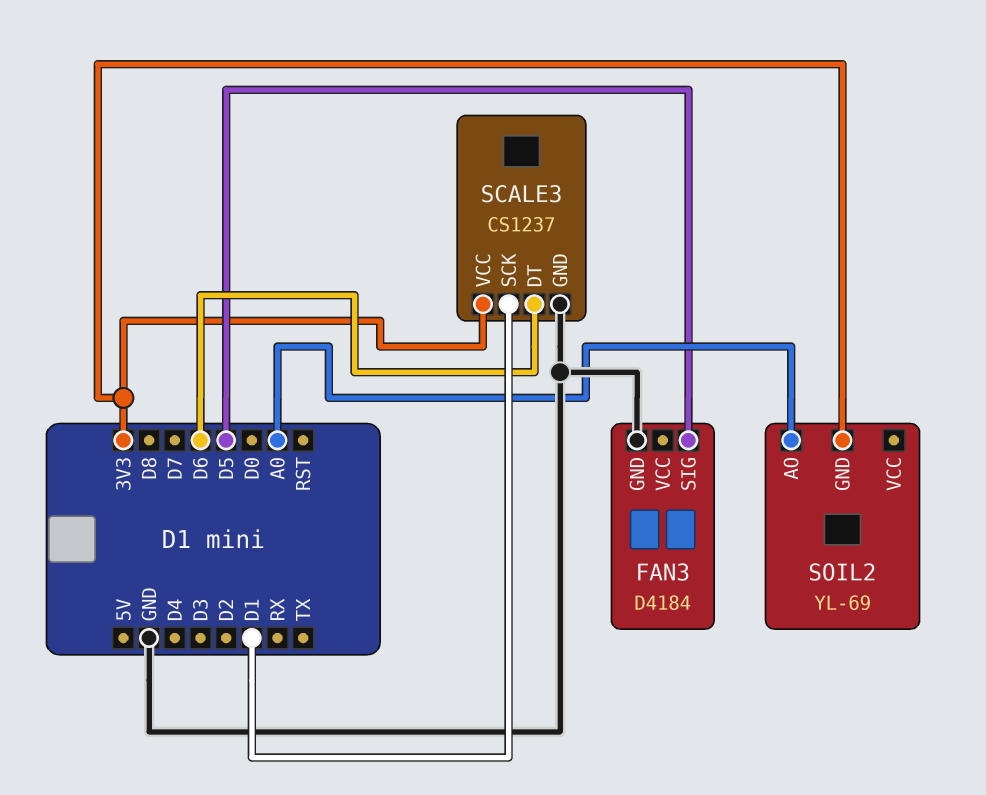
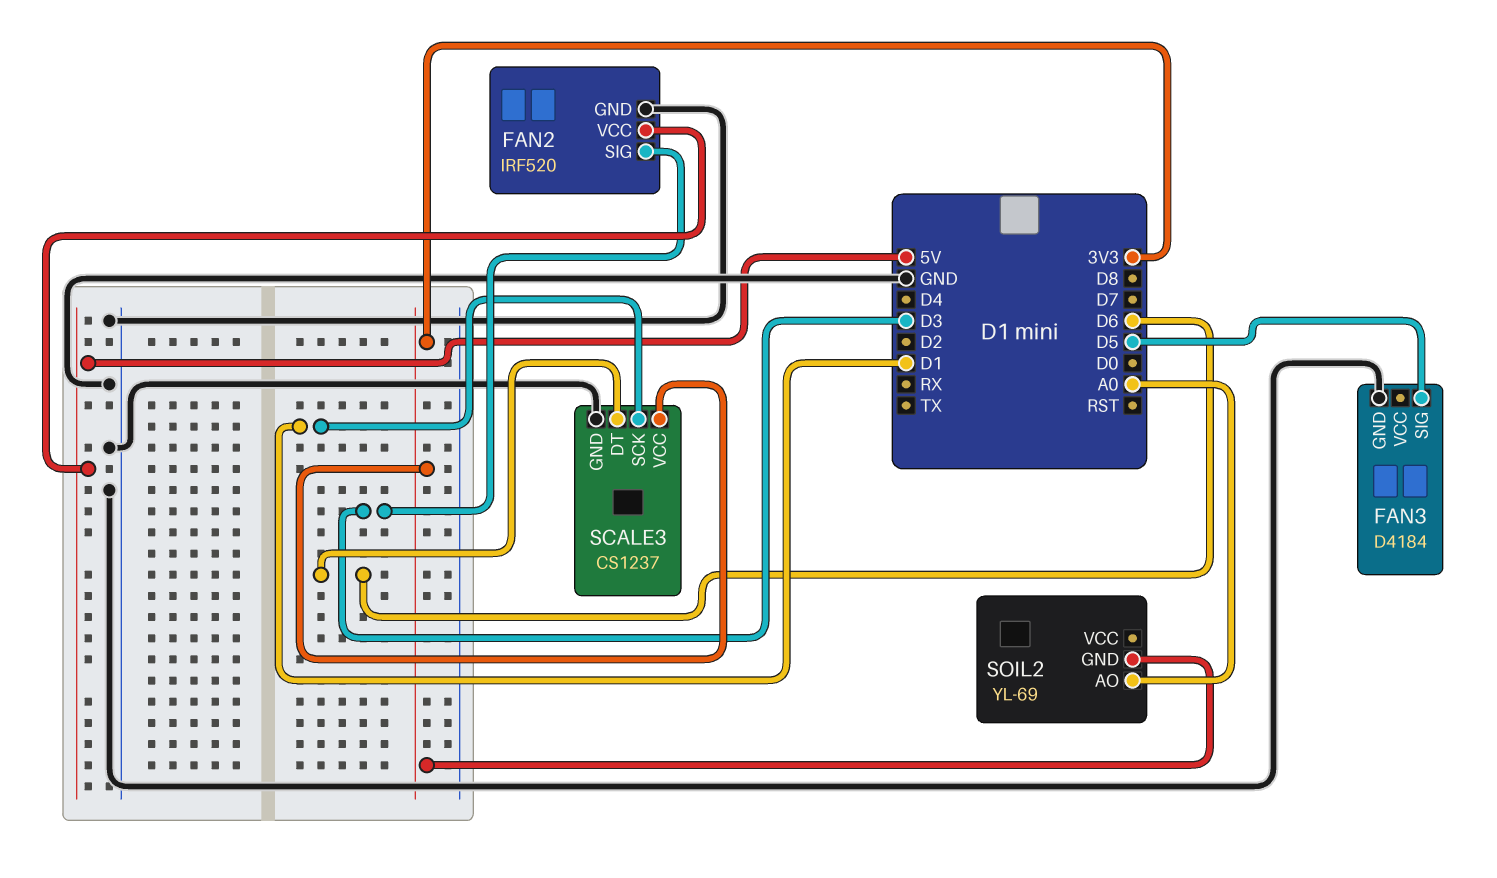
FAN2: none -> IRF520
FAN2 pin GND: none -> GND
FAN2 pin SIG: none -> D3
FAN2 pin VCC: none -> 5V

